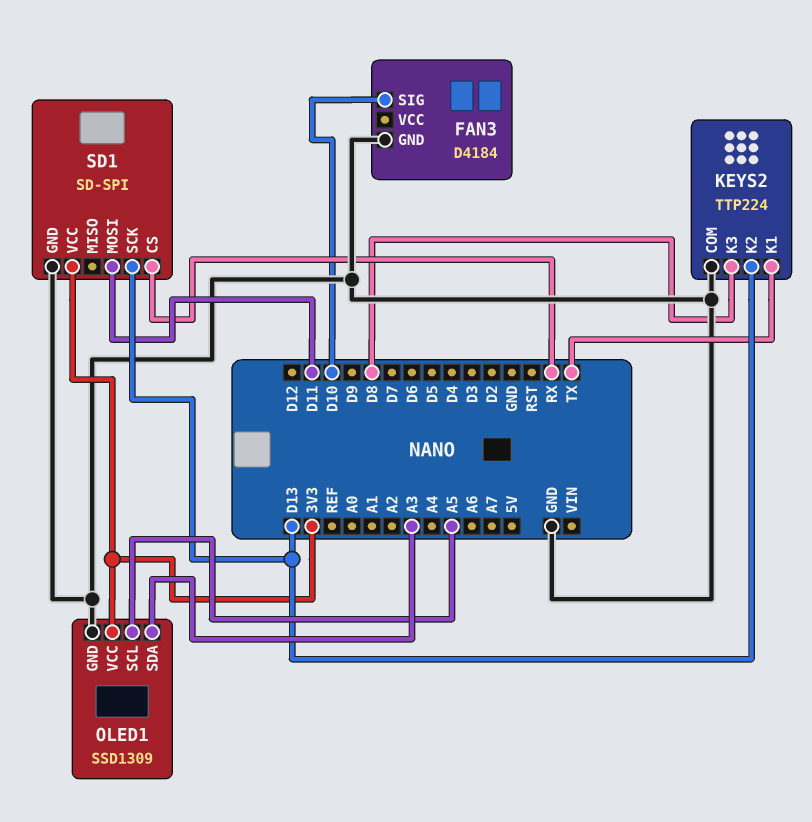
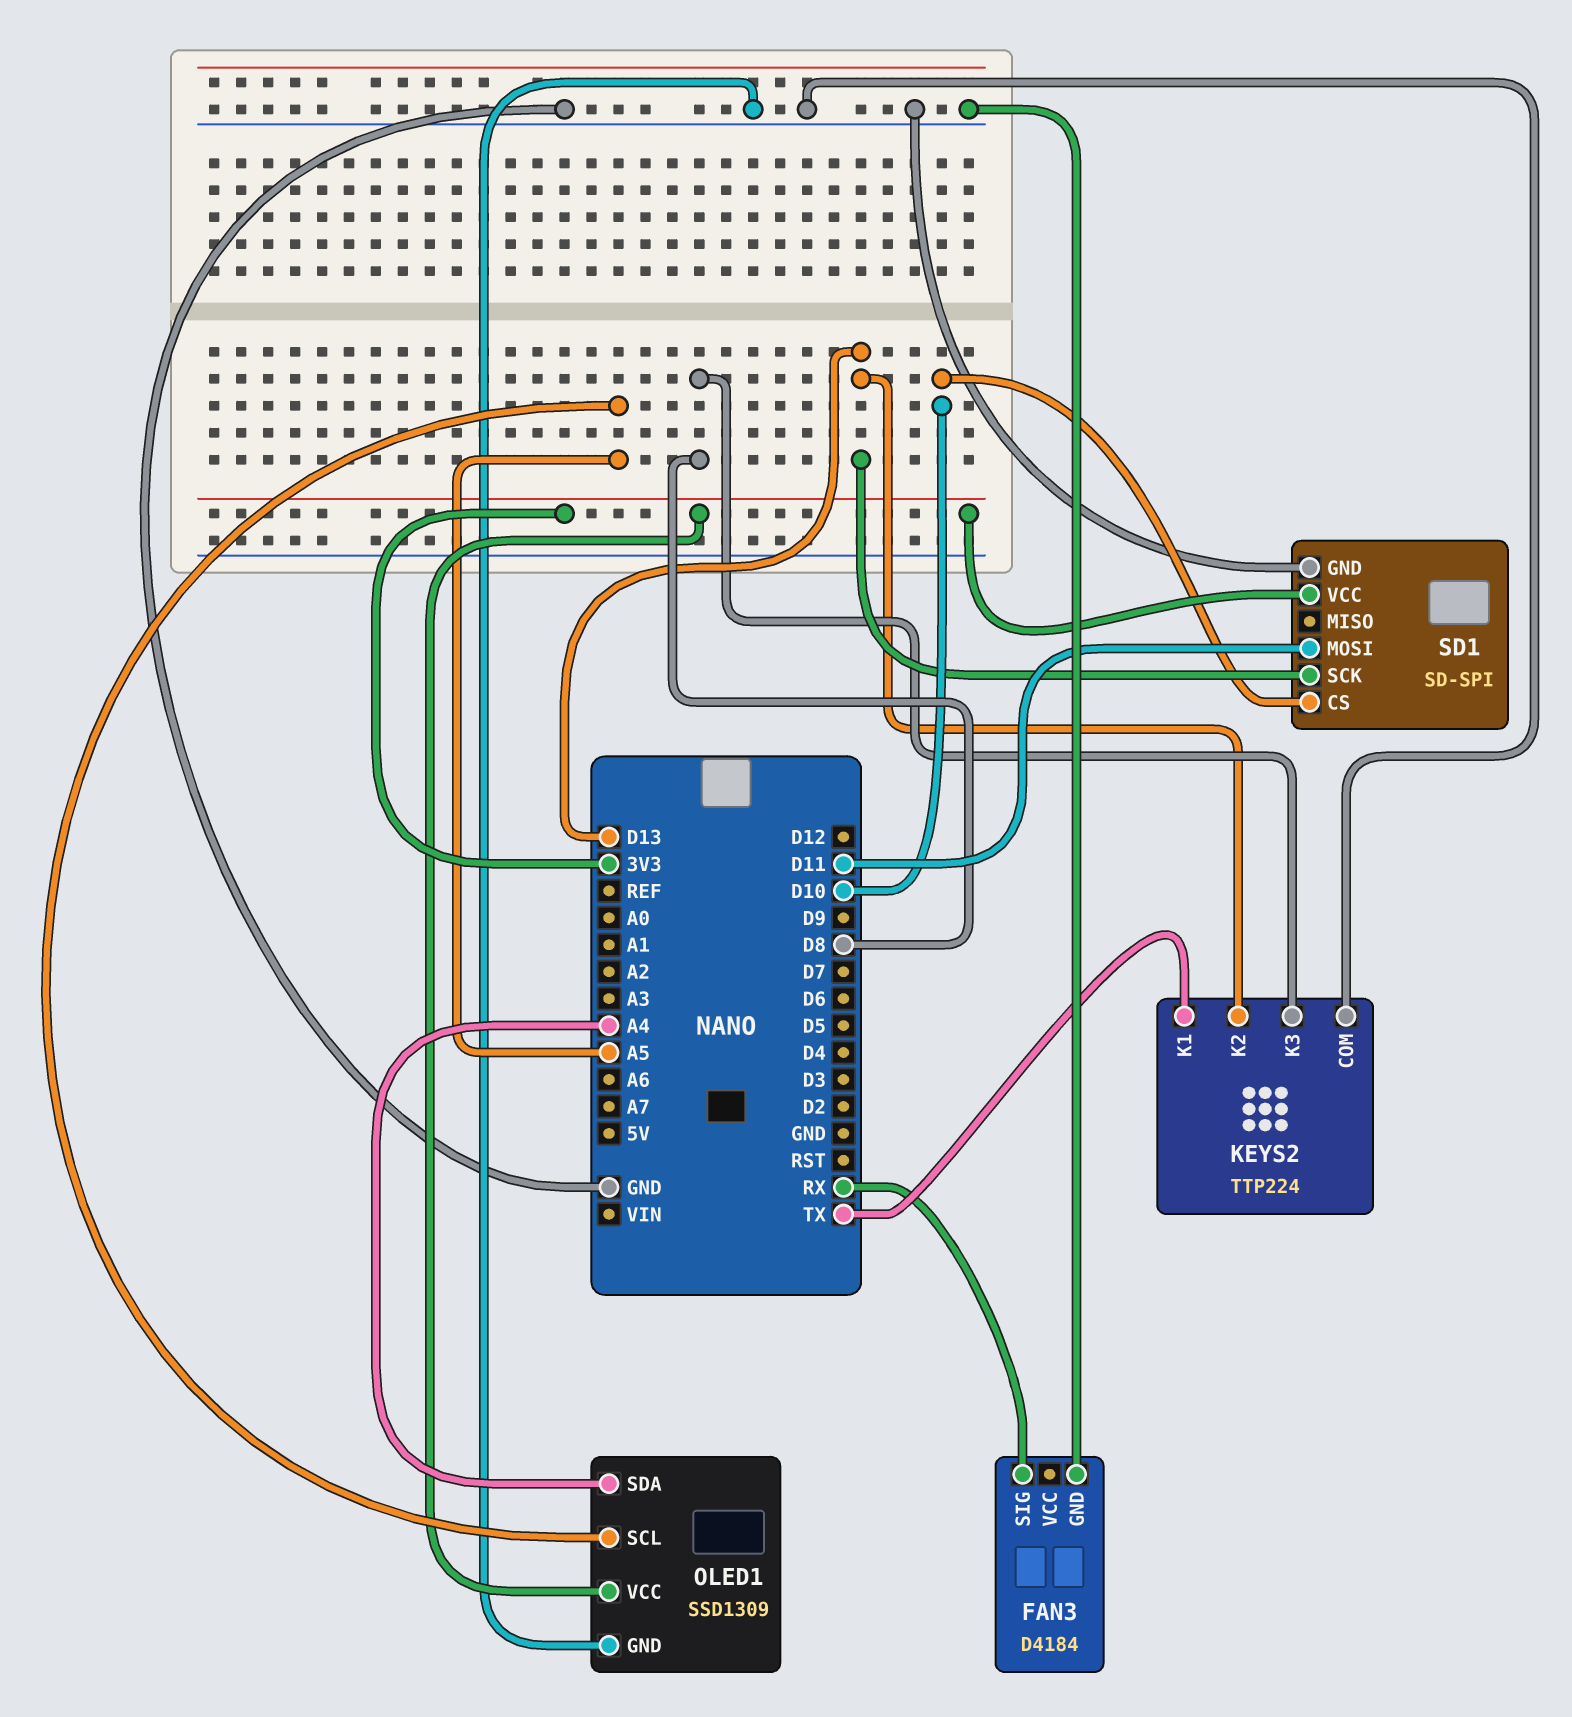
FAN3 pin SIG: D10 -> RX
OLED1 pin SDA: A3 -> A4
SD1 pin CS: RX -> D10

